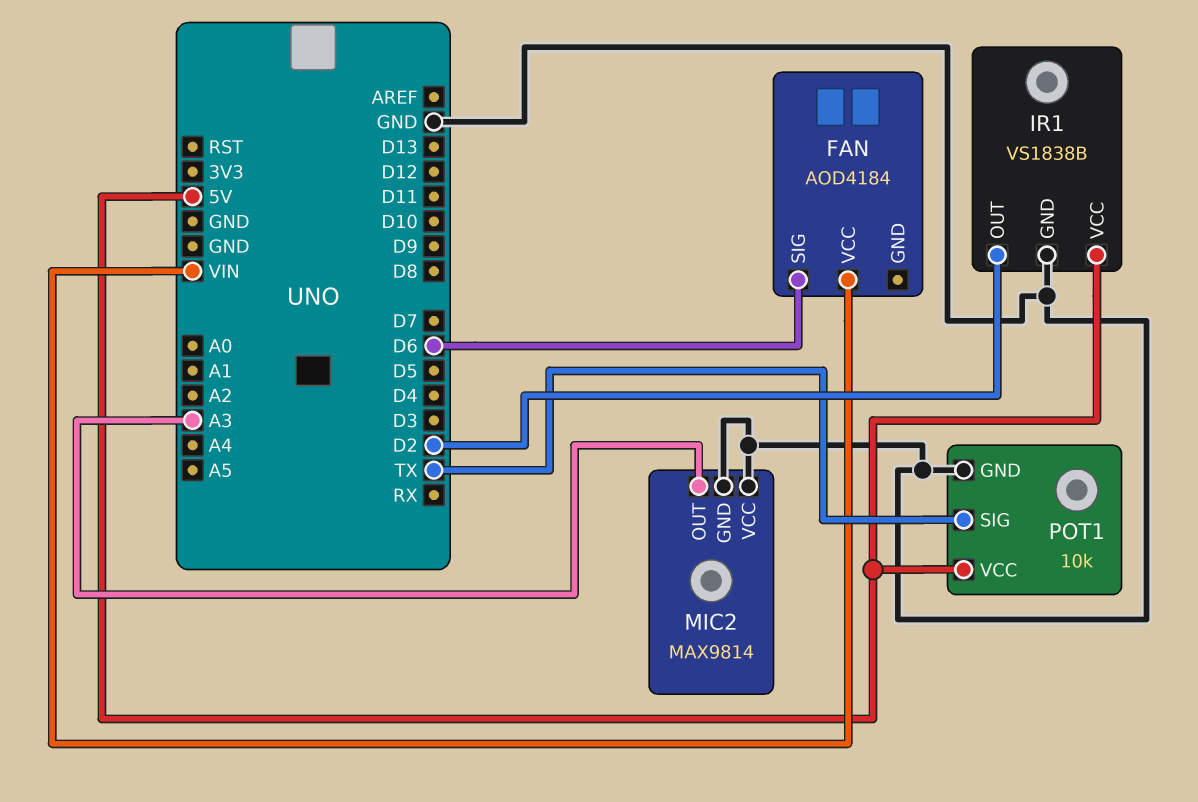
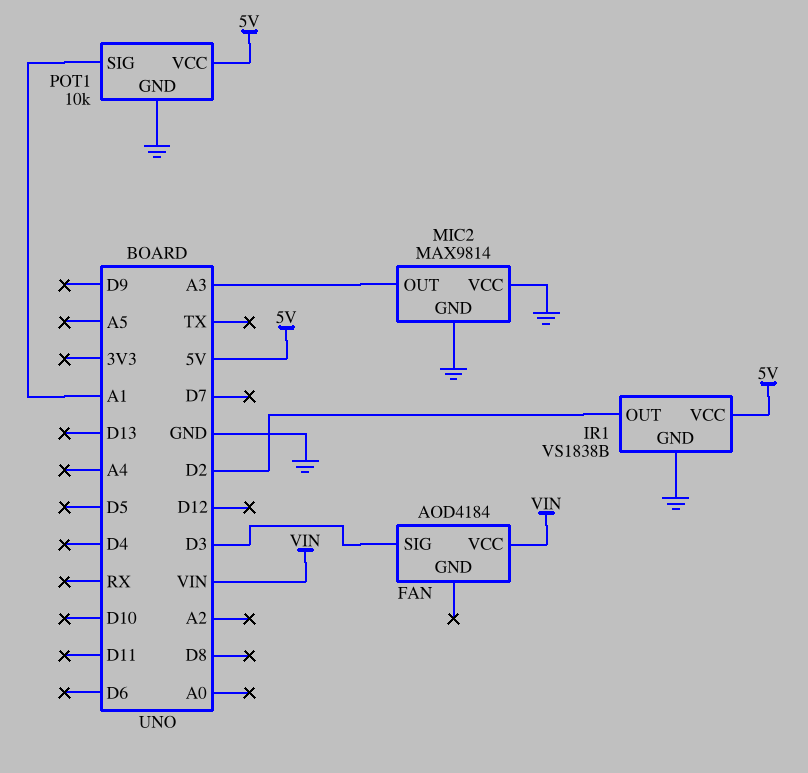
FAN pin SIG: D6 -> D3
POT1 pin SIG: TX -> A1

